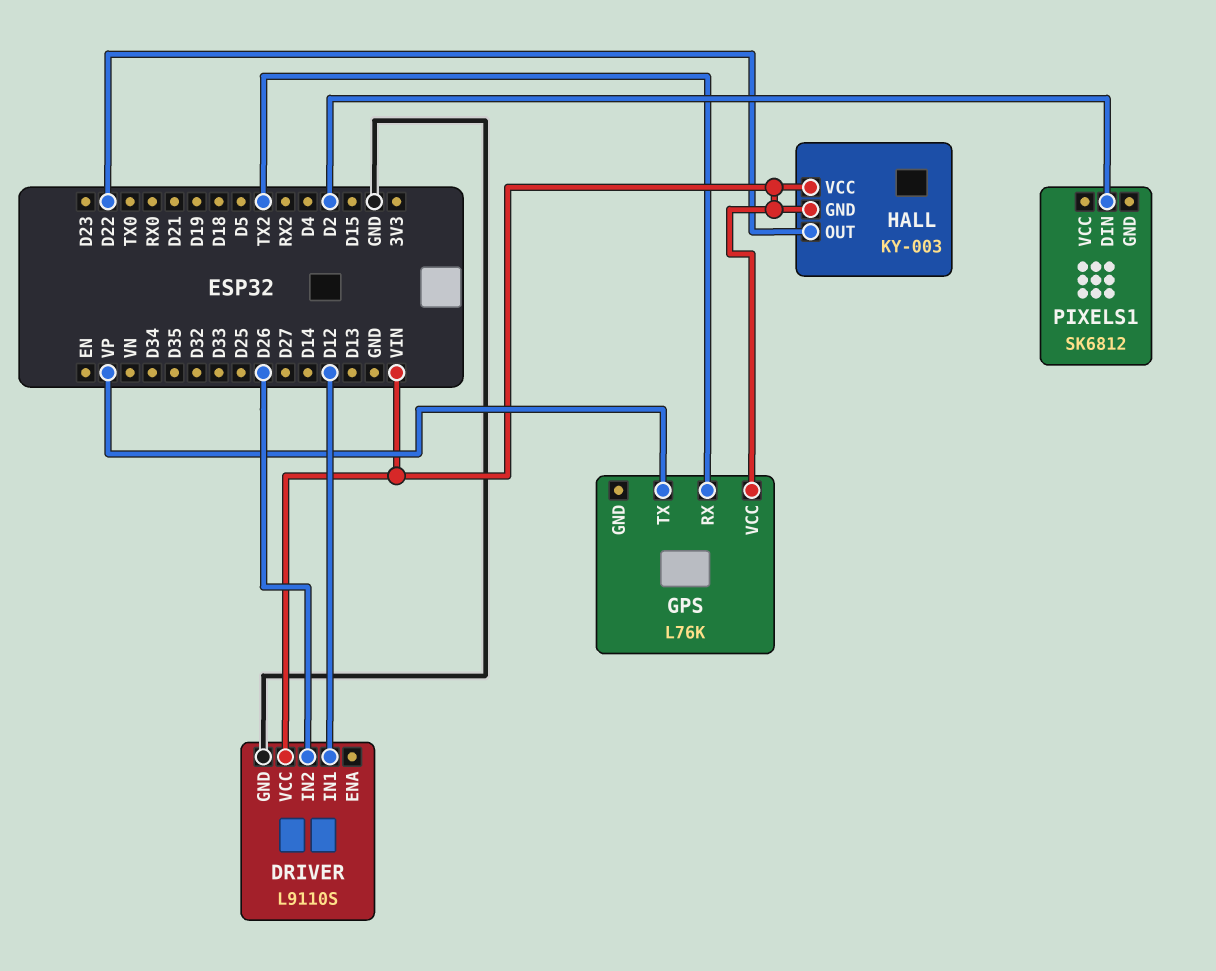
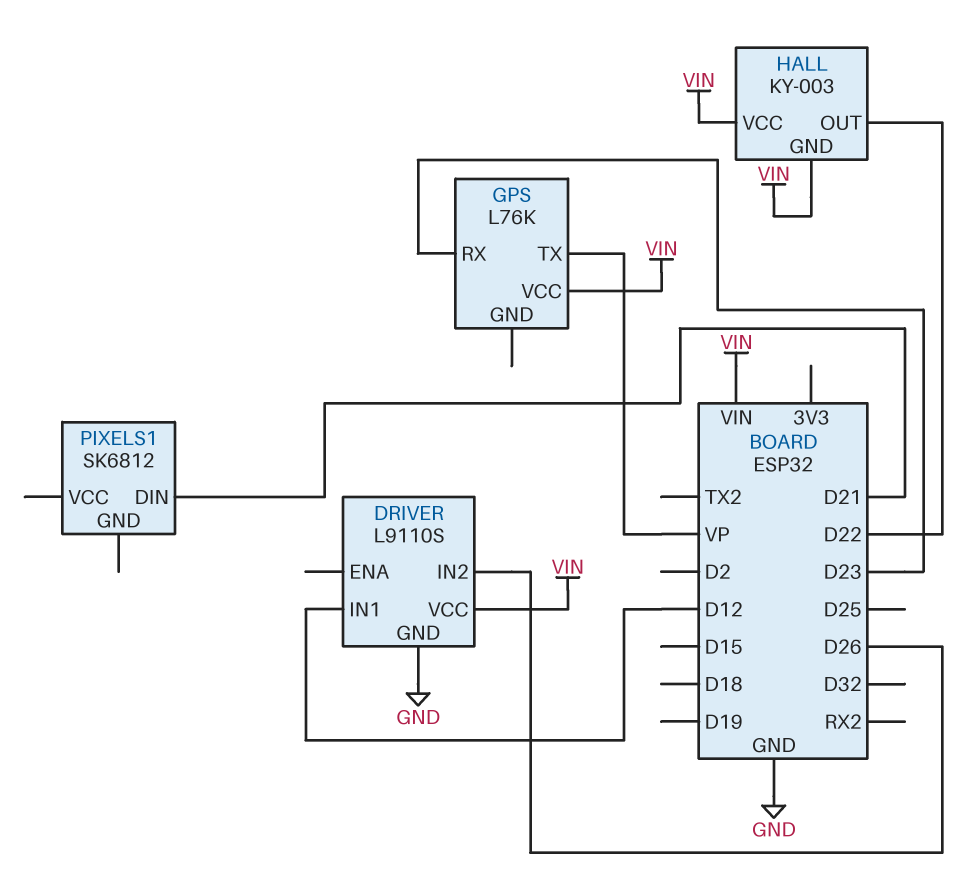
GPS pin RX: TX2 -> D23
PIXELS1 pin DIN: D2 -> D21

